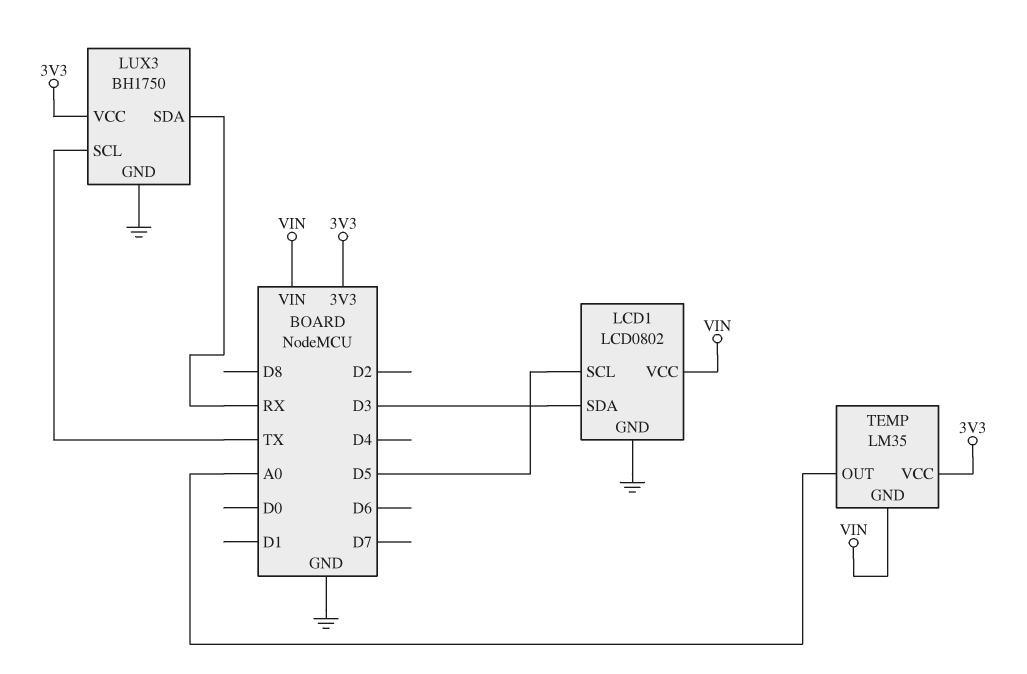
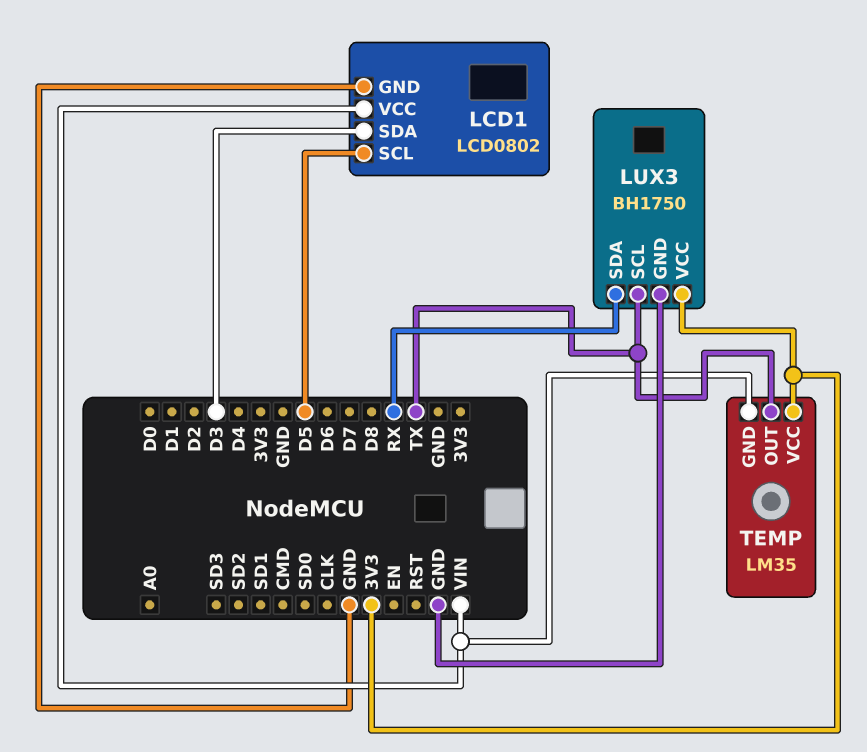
TEMP pin OUT: A0 -> TX

